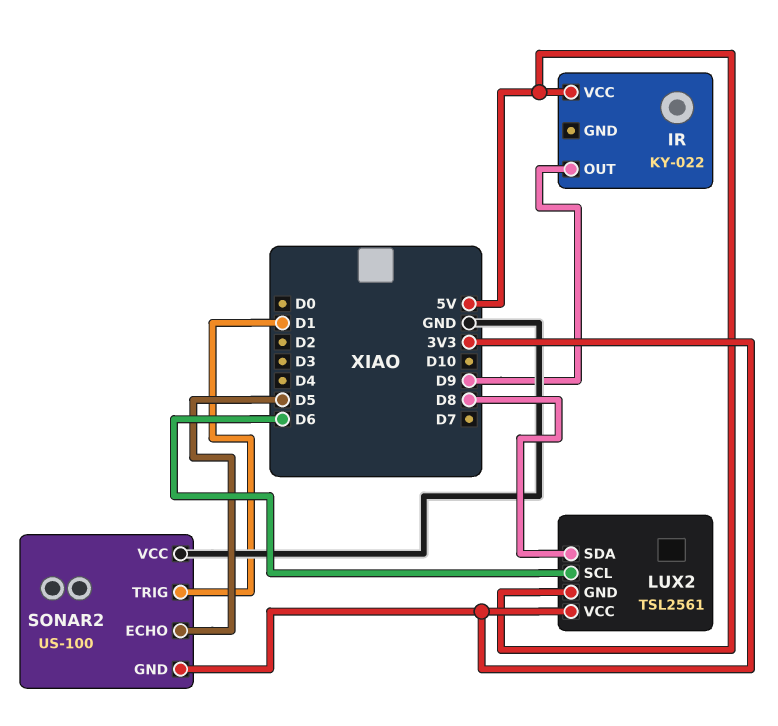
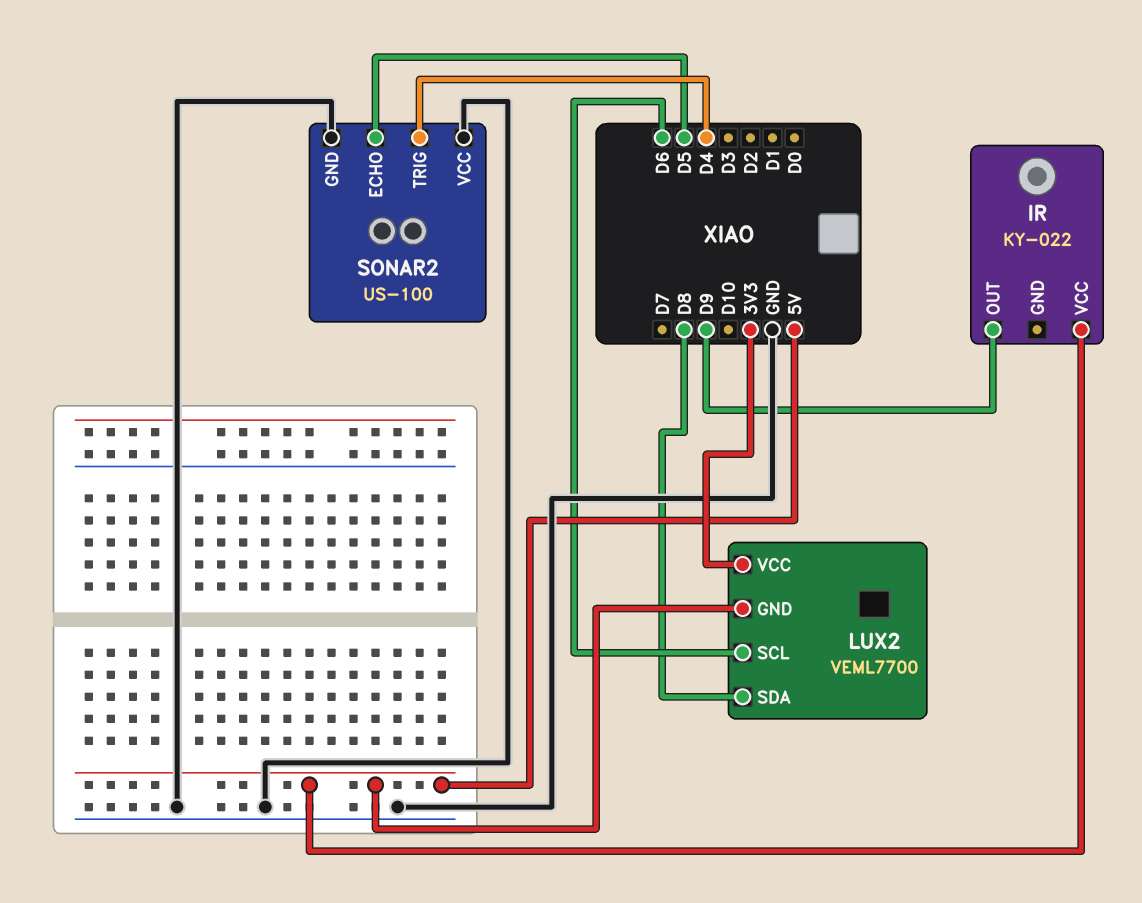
LUX2: TSL2561 -> VEML7700
SONAR2 pin GND: 3V3 -> GND
SONAR2 pin TRIG: D1 -> D4

